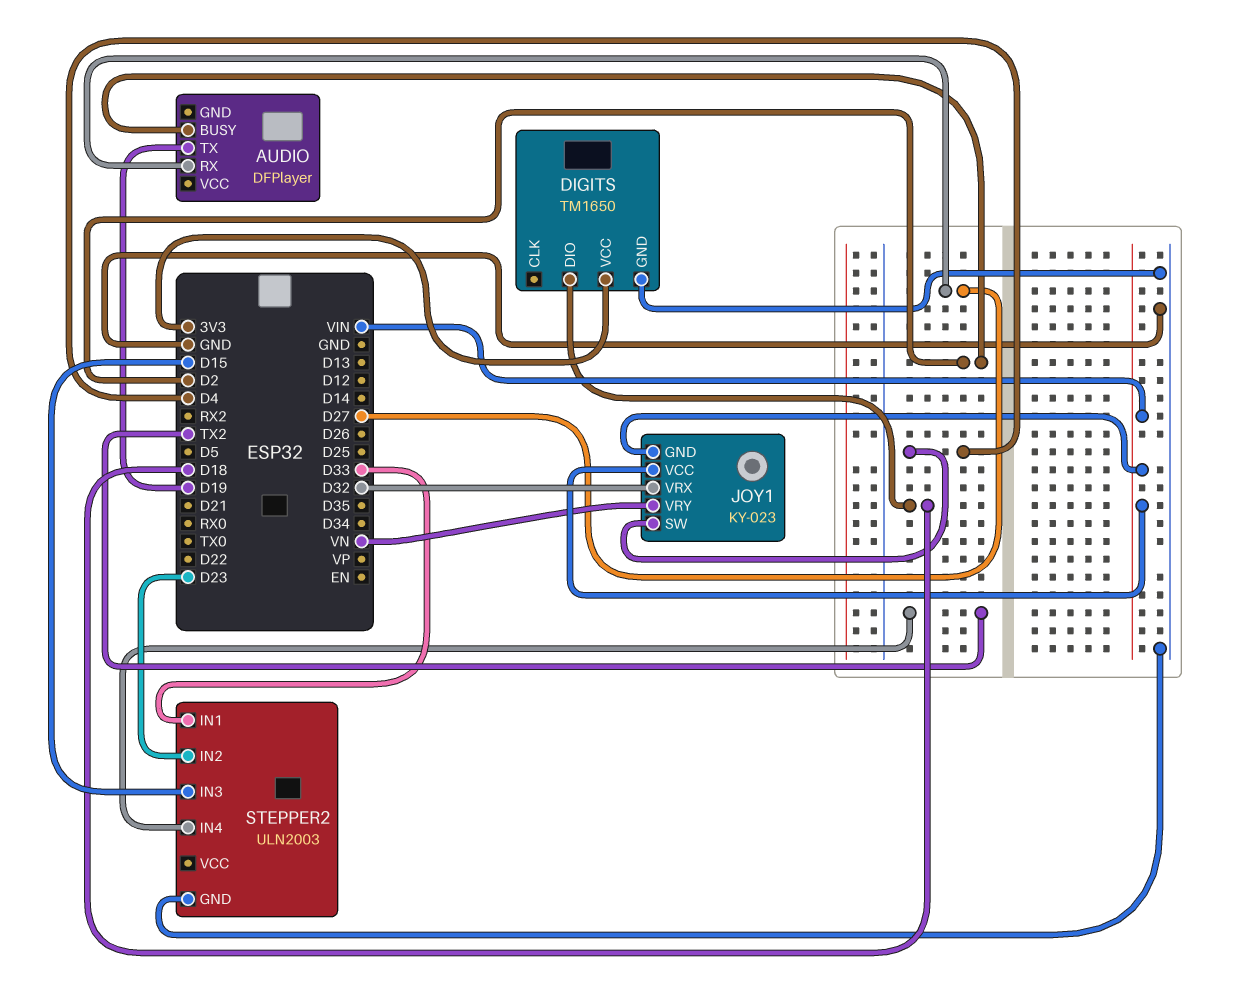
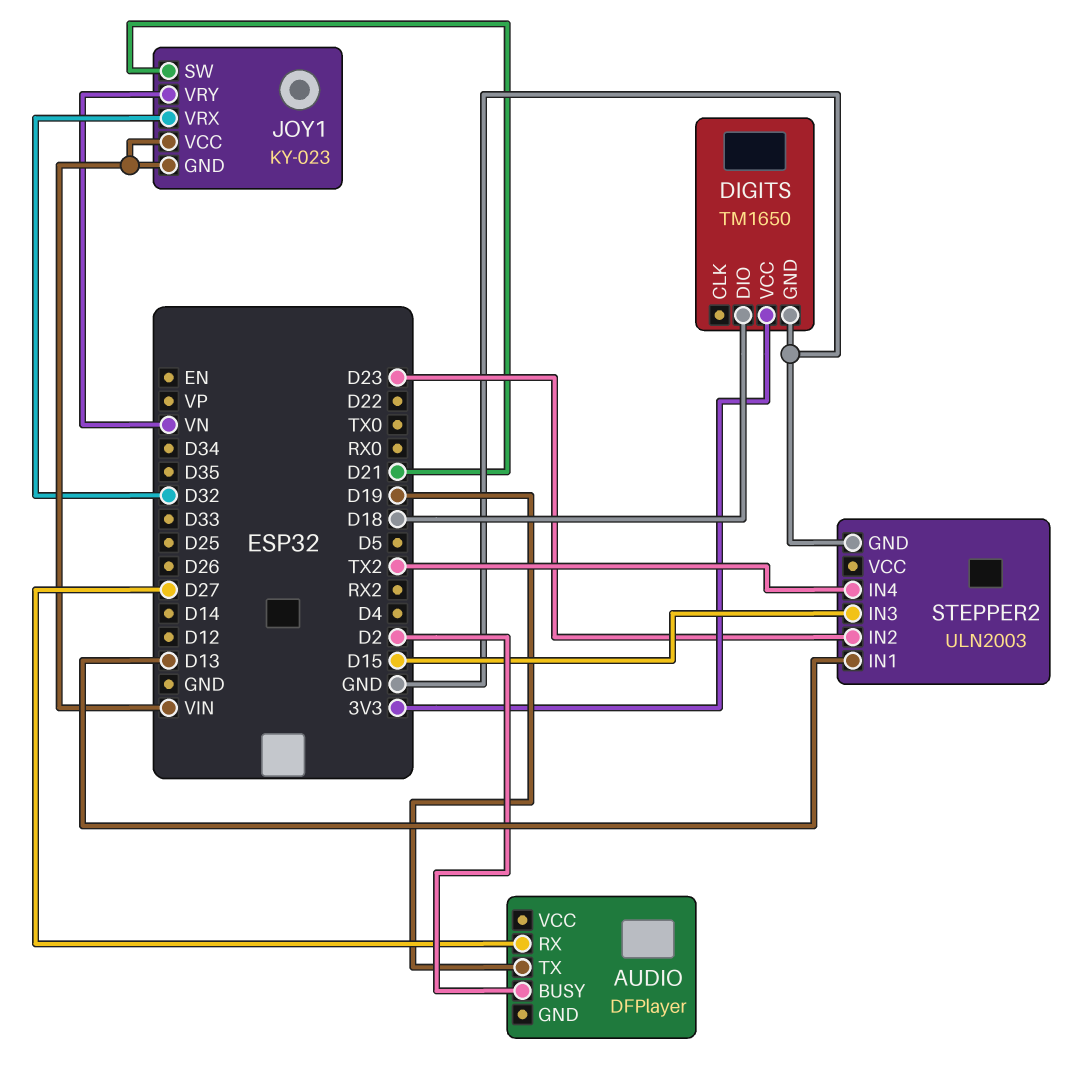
JOY1 pin SW: D4 -> D21
STEPPER2 pin IN1: D33 -> D13

